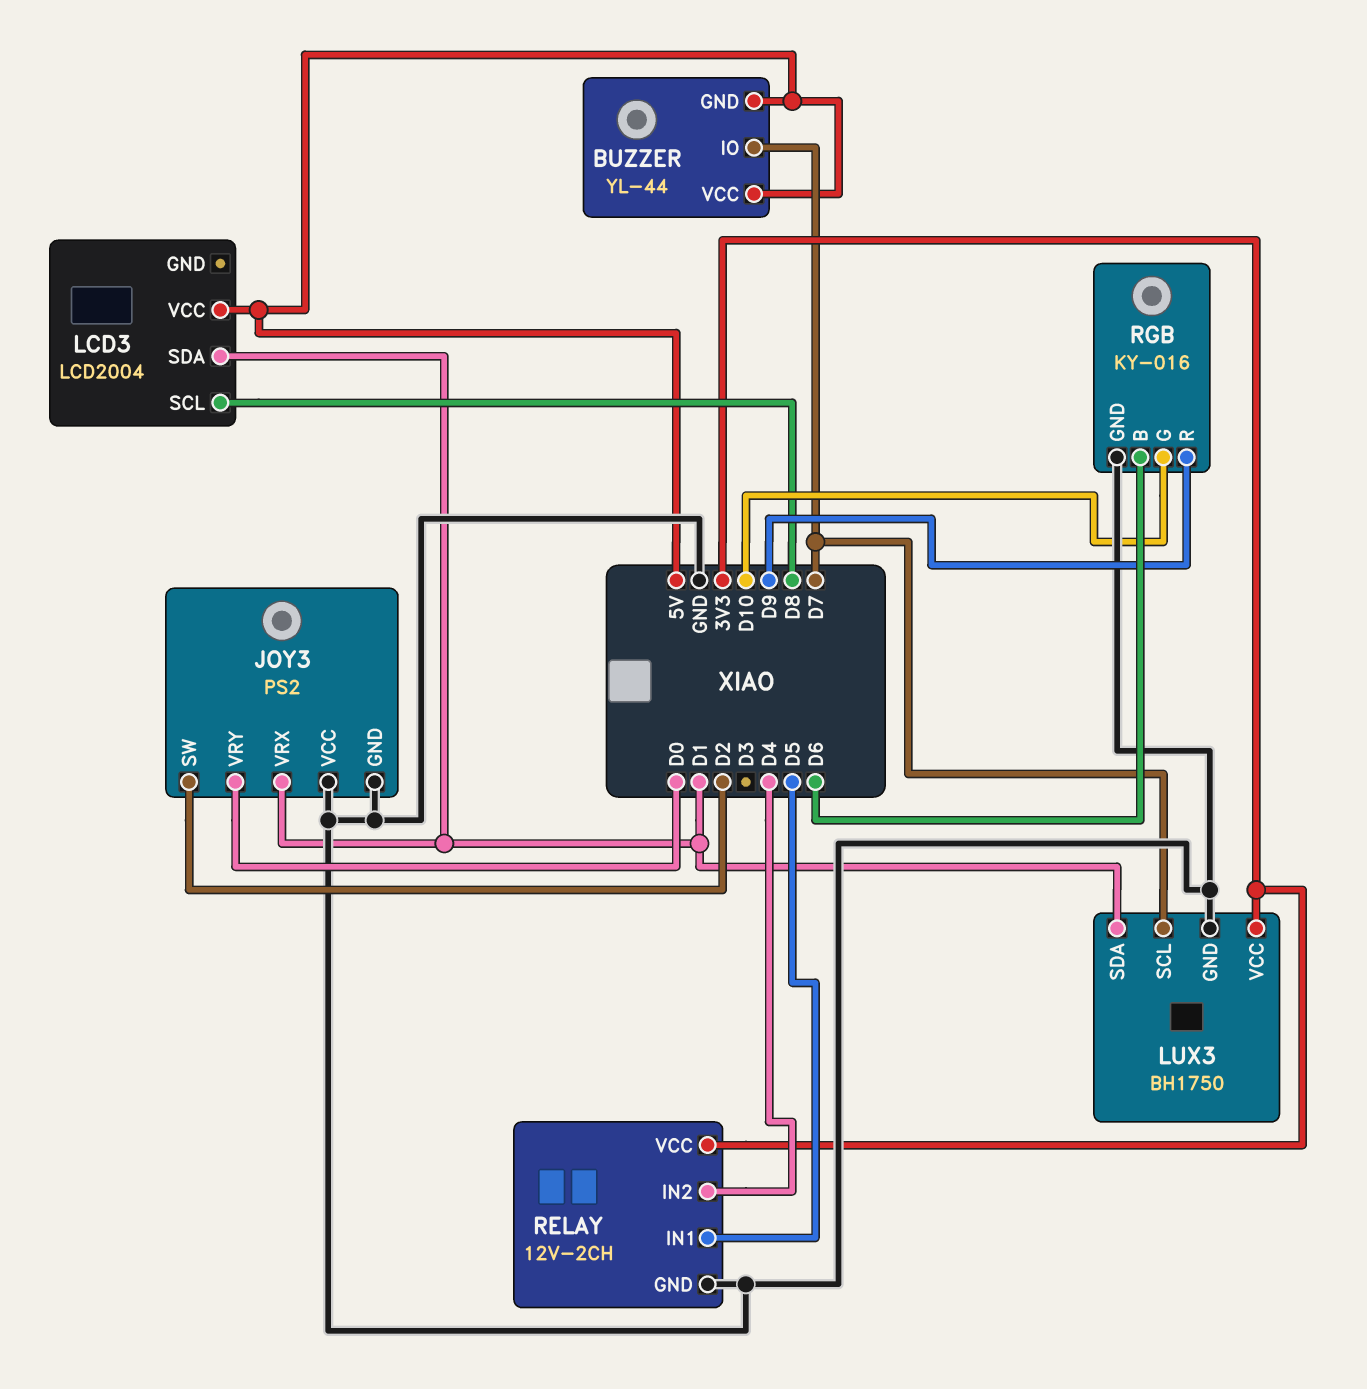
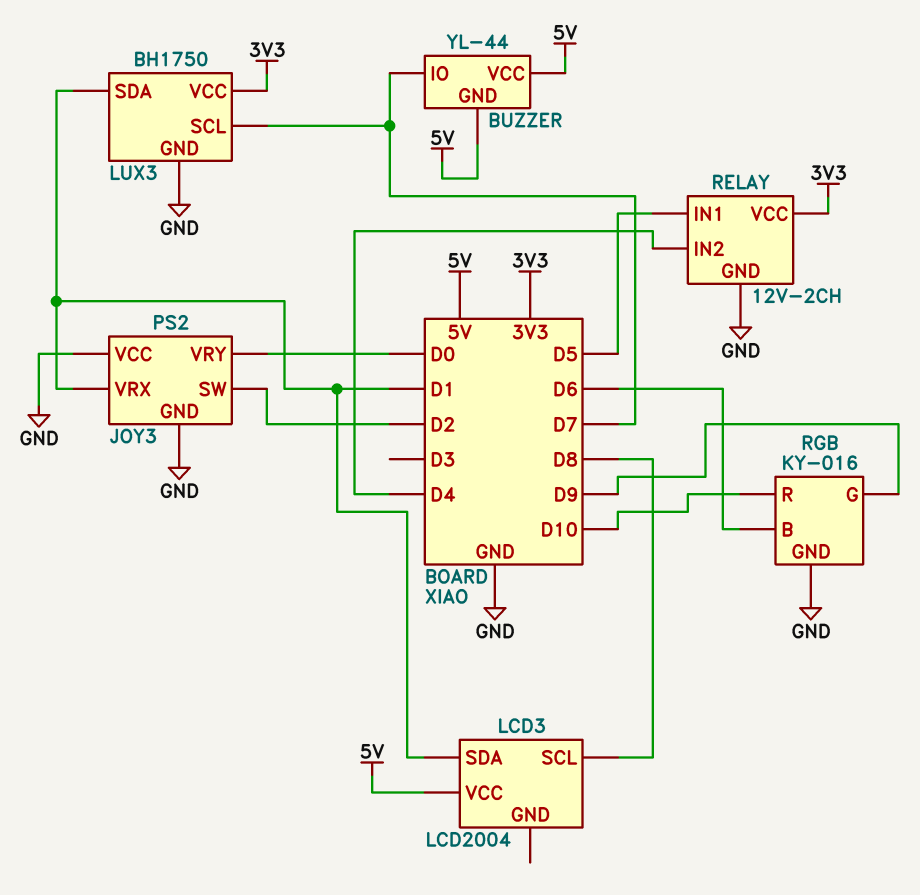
RGB pin G: D10 -> D9
RGB pin R: D9 -> D10

